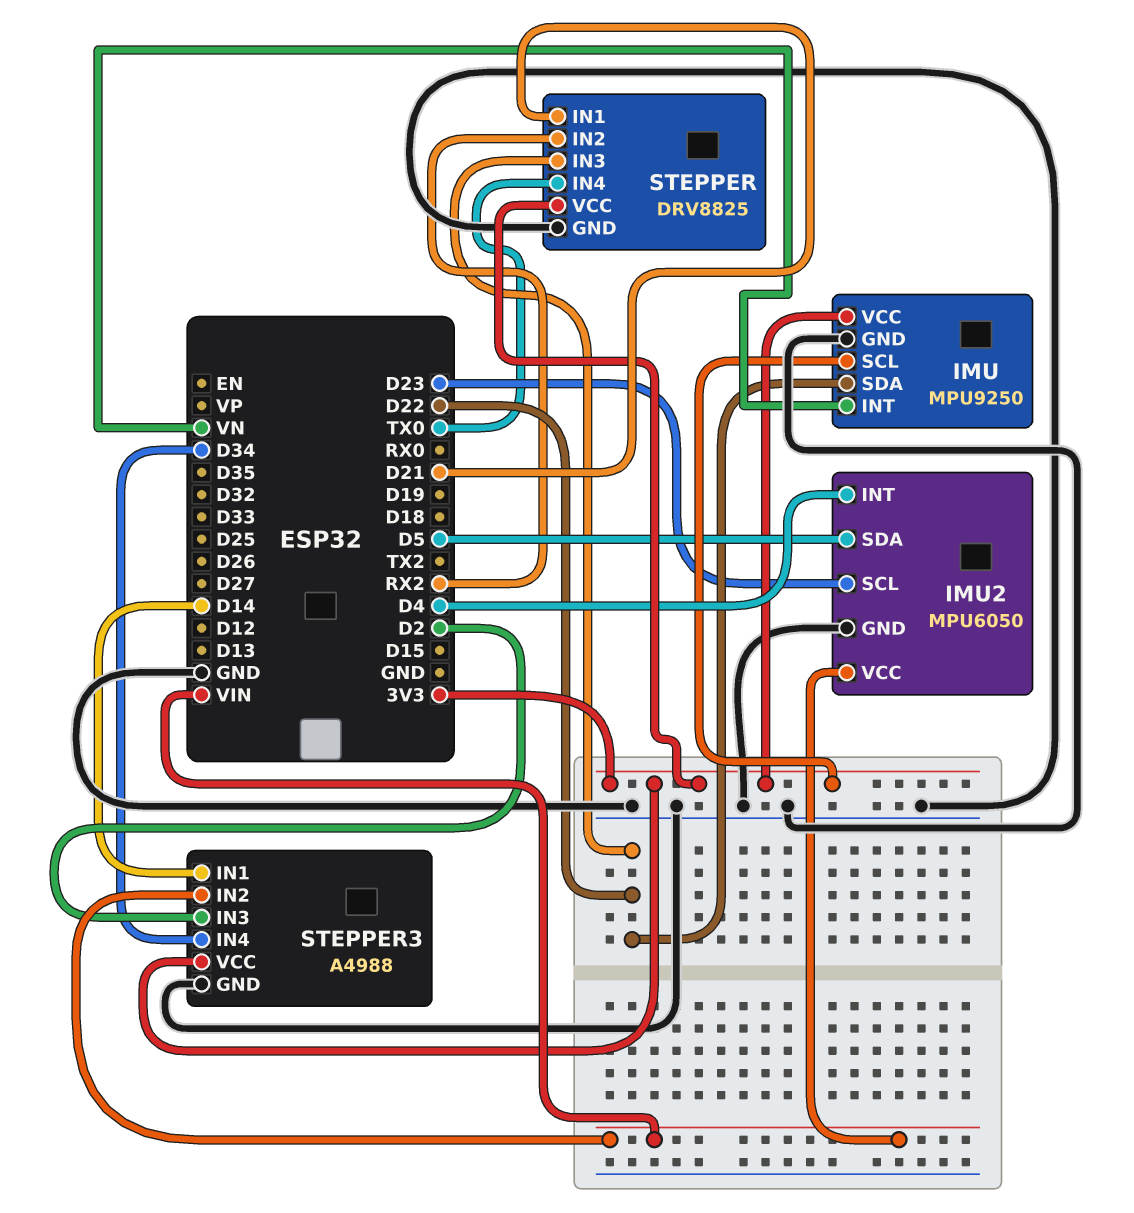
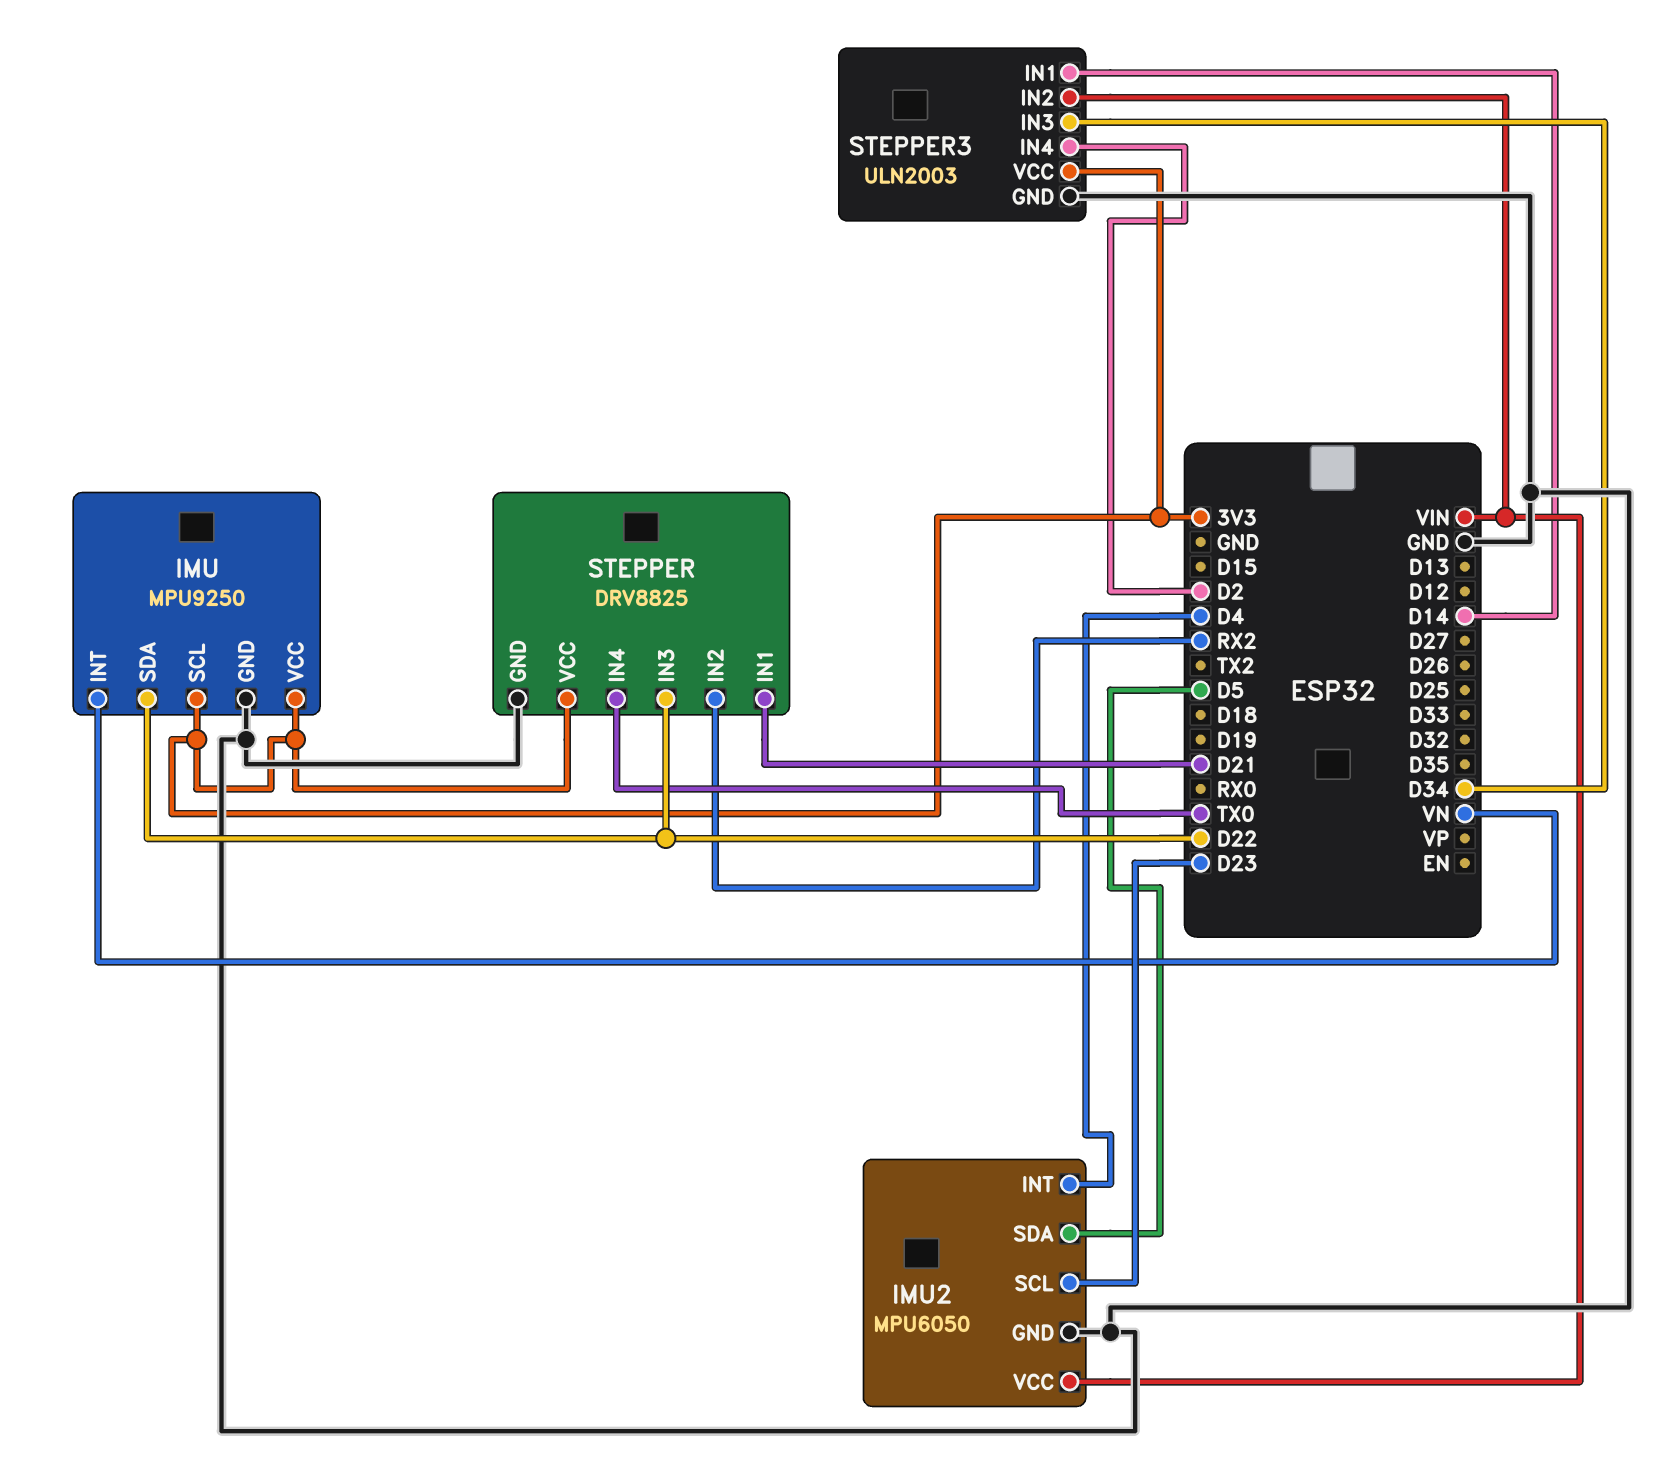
STEPPER3: A4988 -> ULN2003
STEPPER3 pin IN3: D2 -> D34
STEPPER3 pin IN4: D34 -> D2

